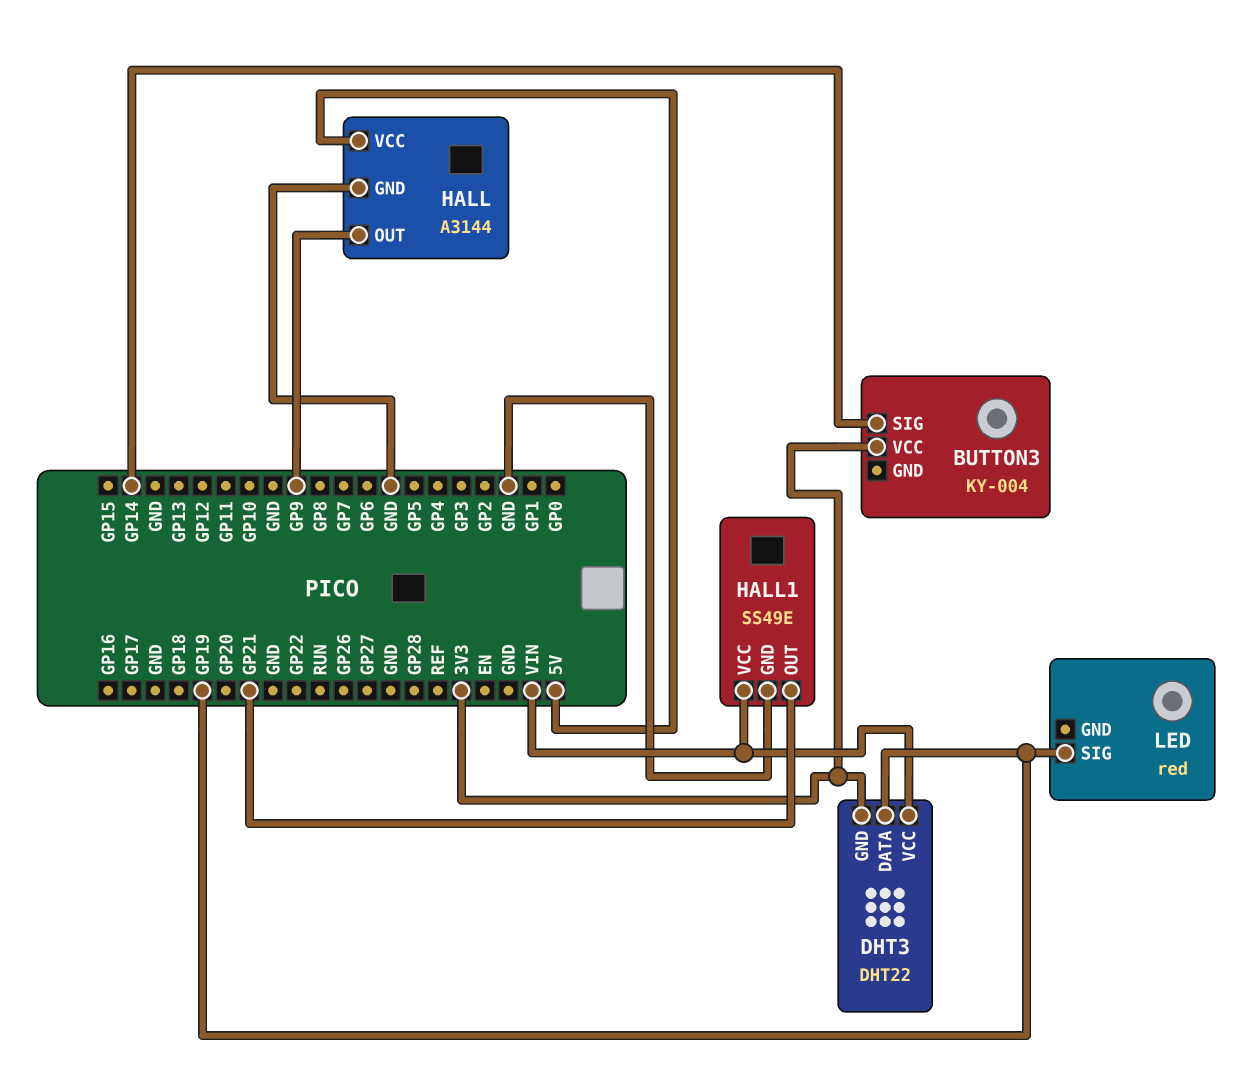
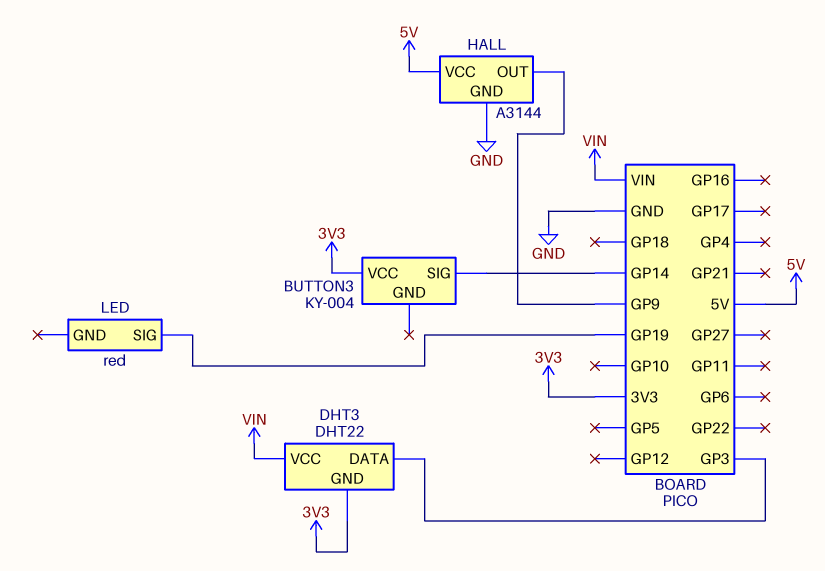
DHT3 pin DATA: GP19 -> GP3
HALL1: SS49E -> none
HALL1 pin GND: GND -> none
HALL1 pin OUT: GP21 -> none
HALL1 pin VCC: VIN -> none

